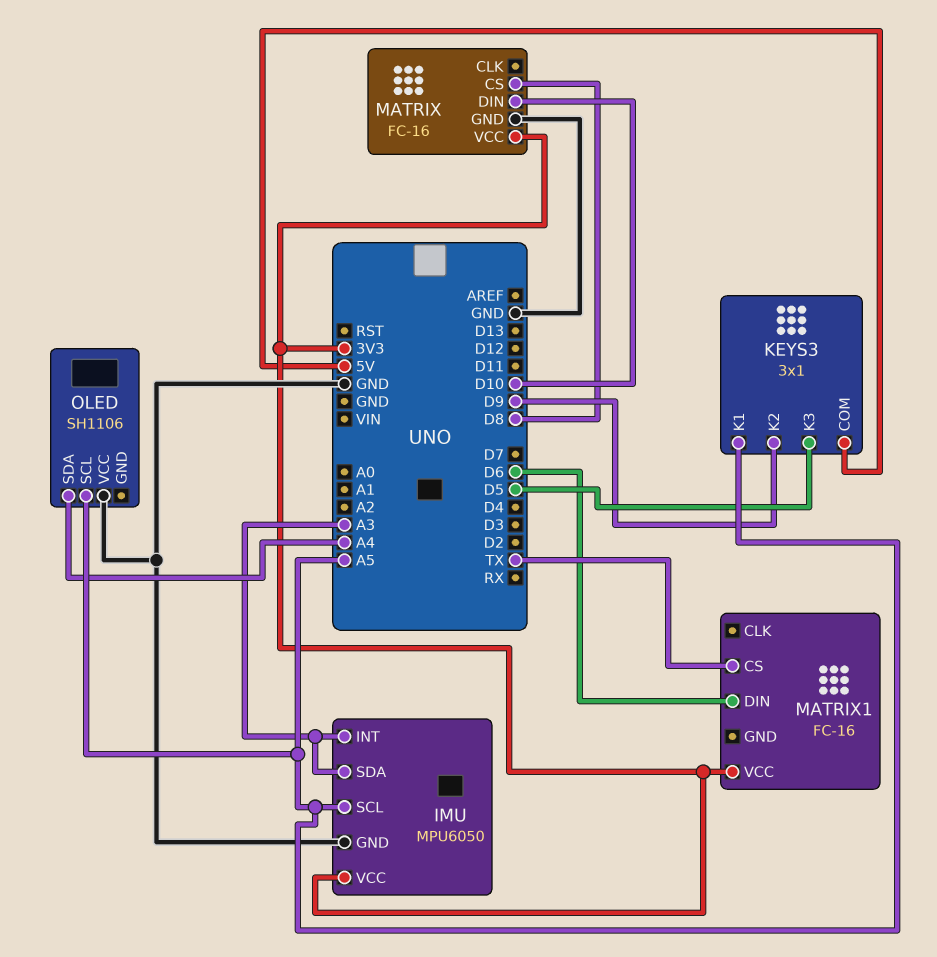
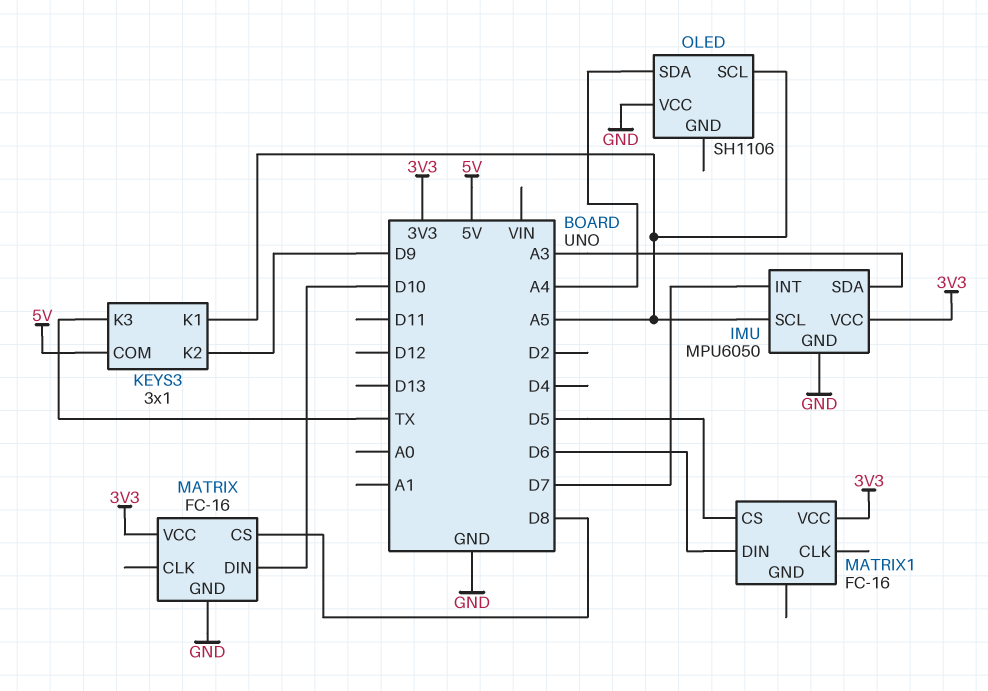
IMU pin INT: A3 -> D7
KEYS3 pin K3: D5 -> TX
MATRIX1 pin CS: TX -> D5

